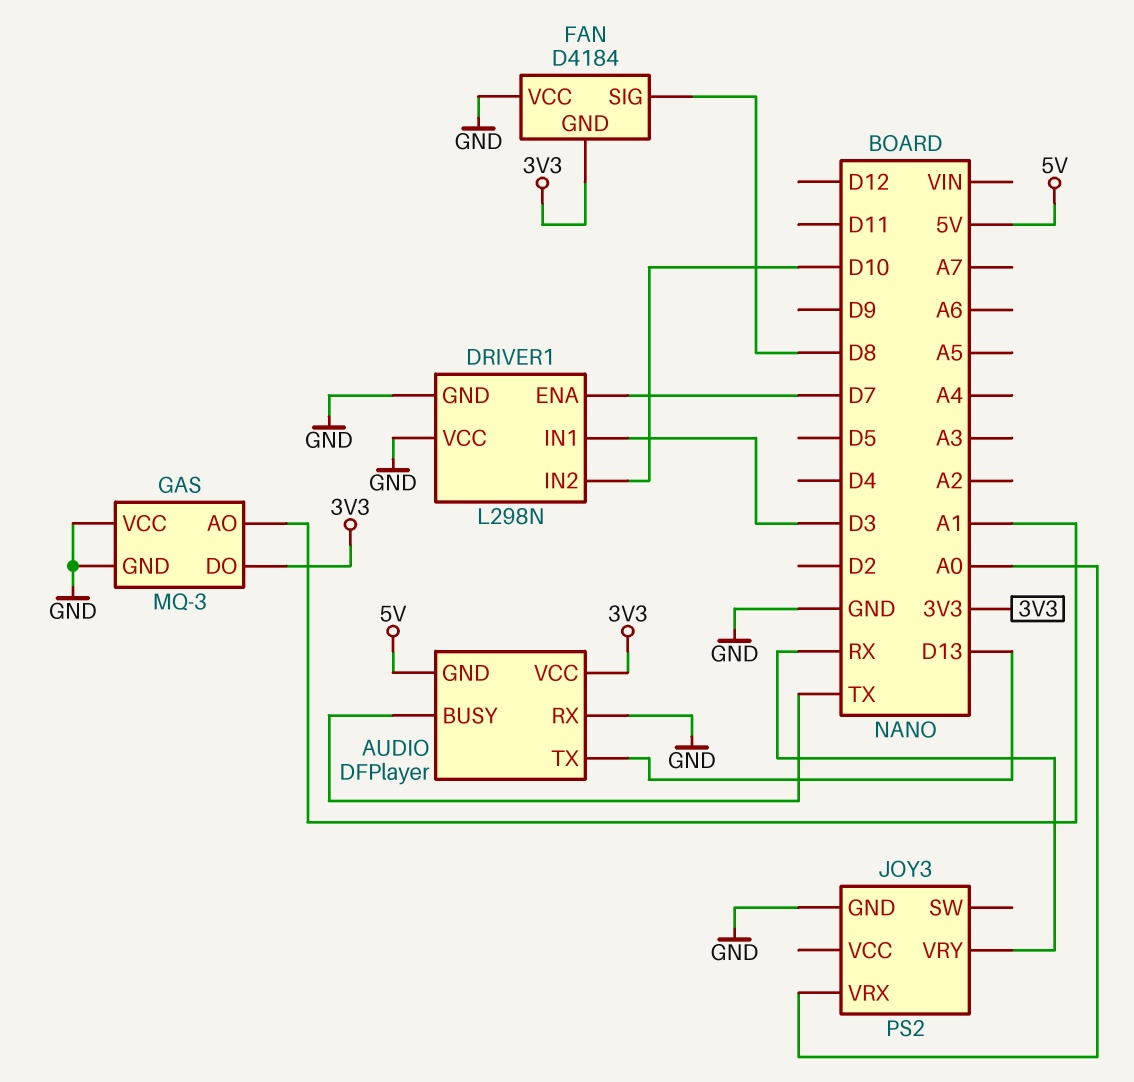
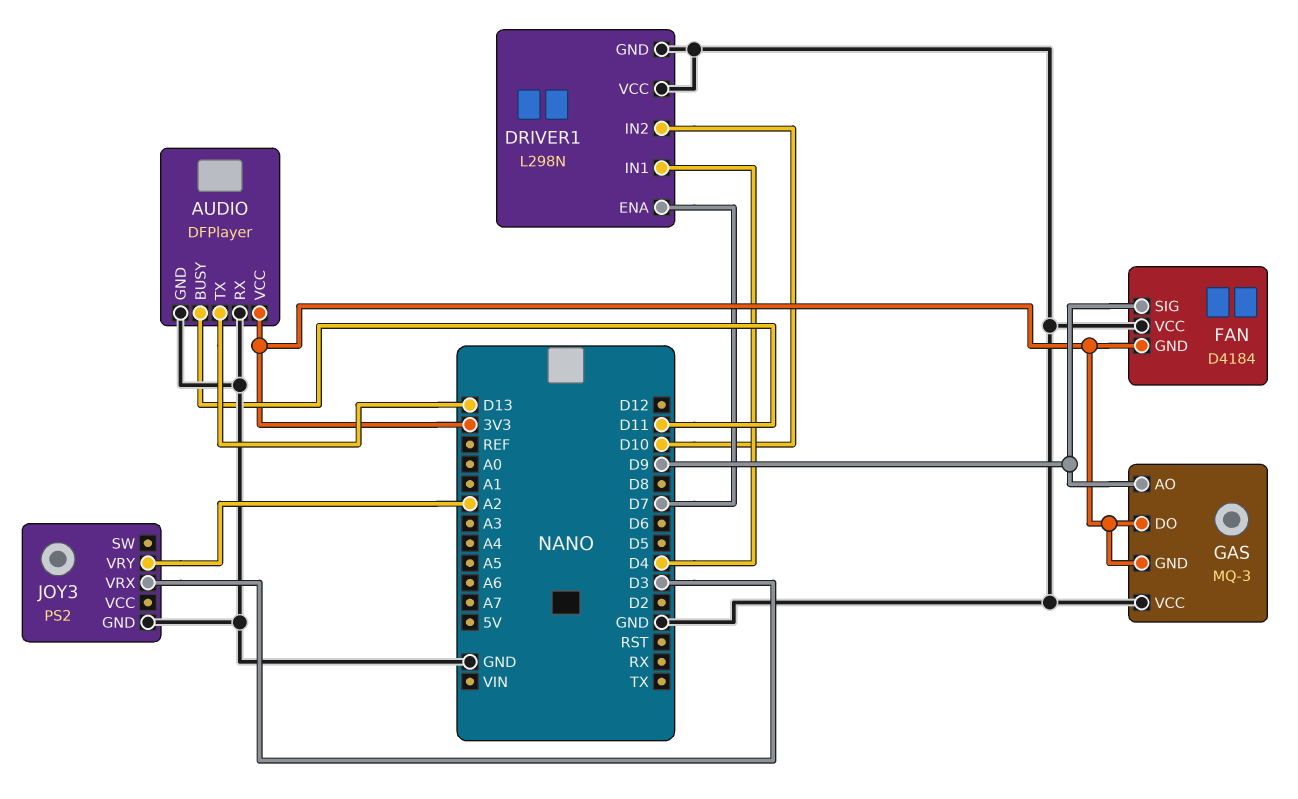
AUDIO pin BUSY: TX -> D11
AUDIO pin GND: 5V -> GND
DRIVER1 pin IN1: D3 -> D4
FAN pin SIG: D8 -> D9
GAS pin AO: A1 -> D9
GAS pin GND: GND -> 3V3
JOY3 pin VRX: A0 -> D3
JOY3 pin VRY: RX -> A2

